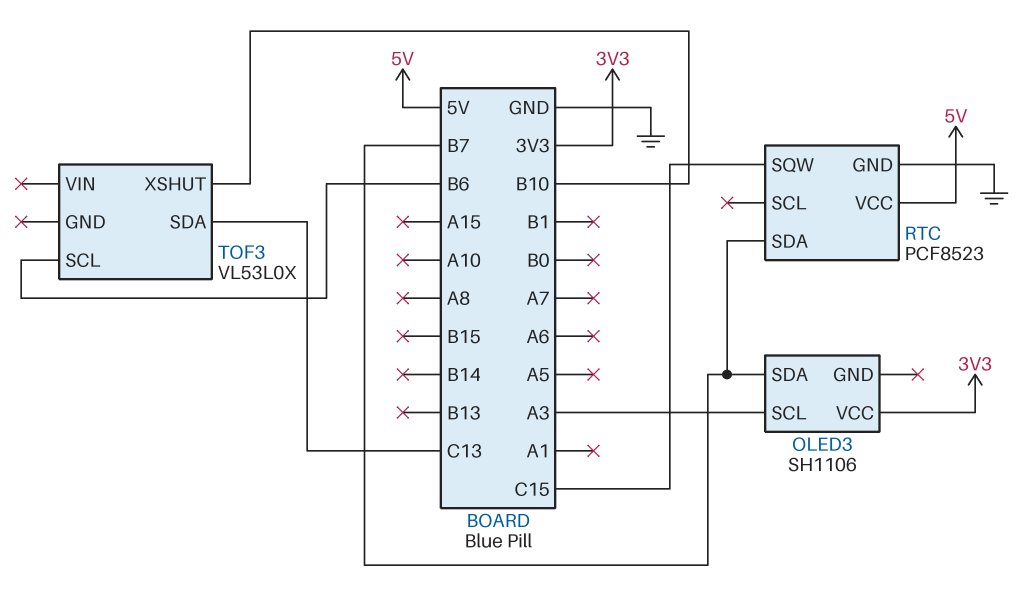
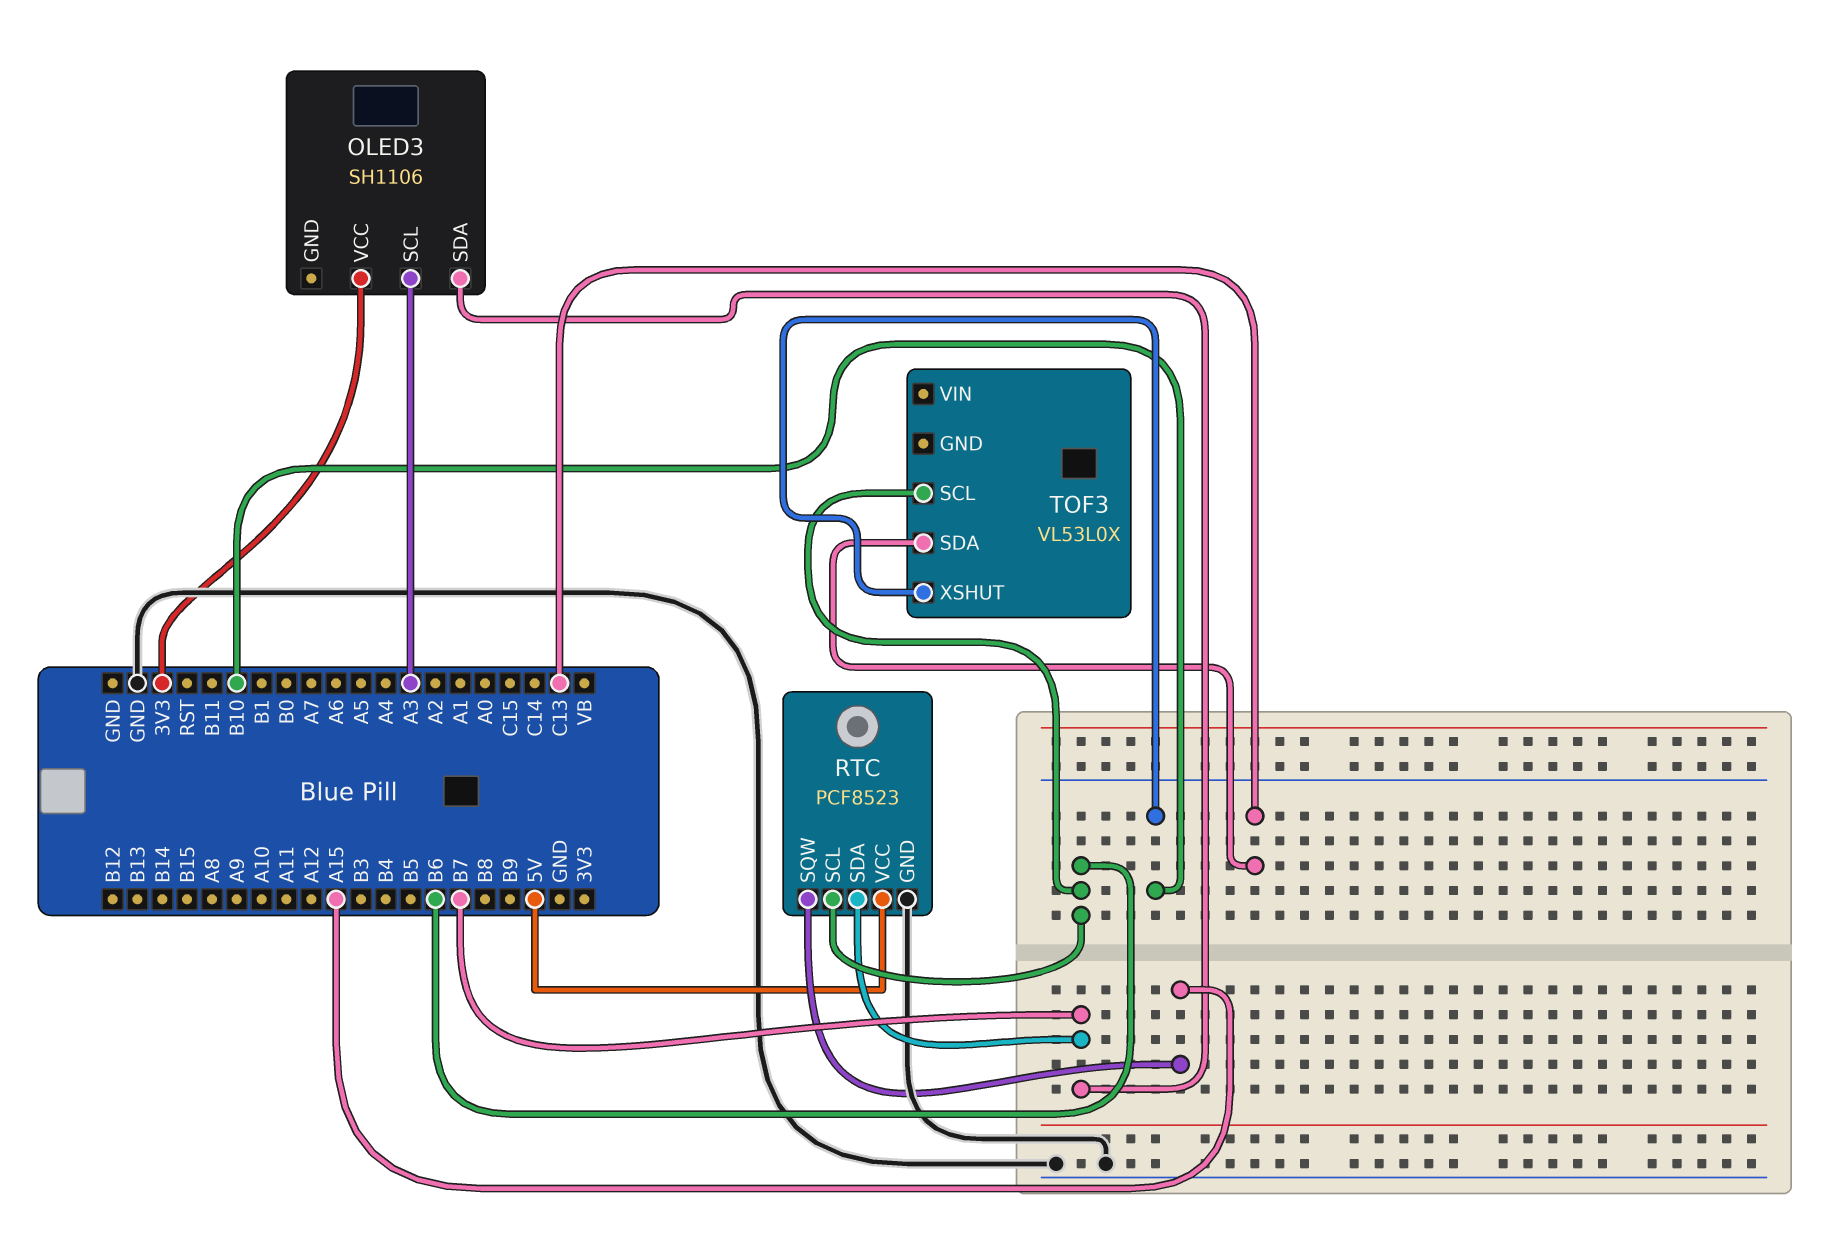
RTC pin SCL: none -> B6
RTC pin SQW: C15 -> A15

